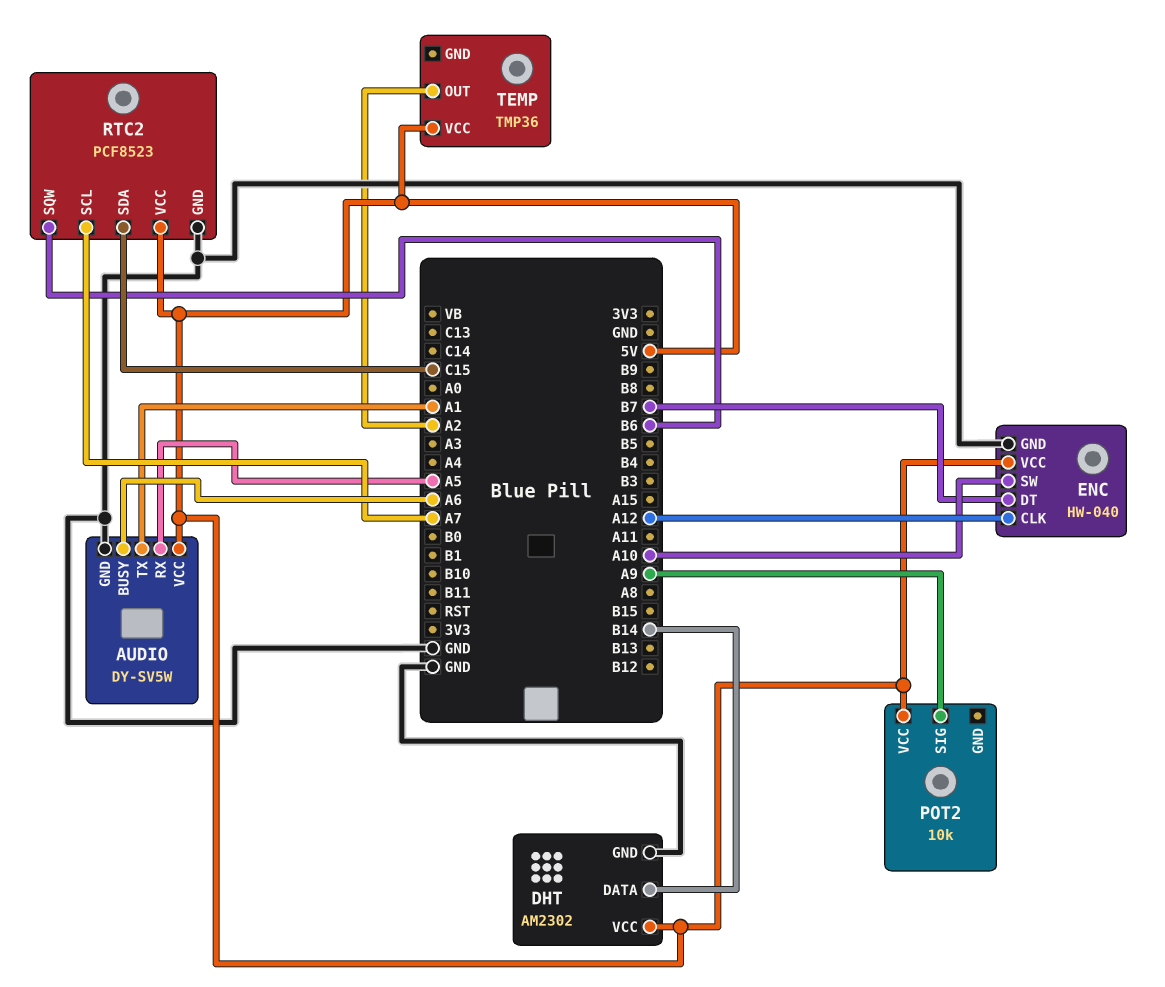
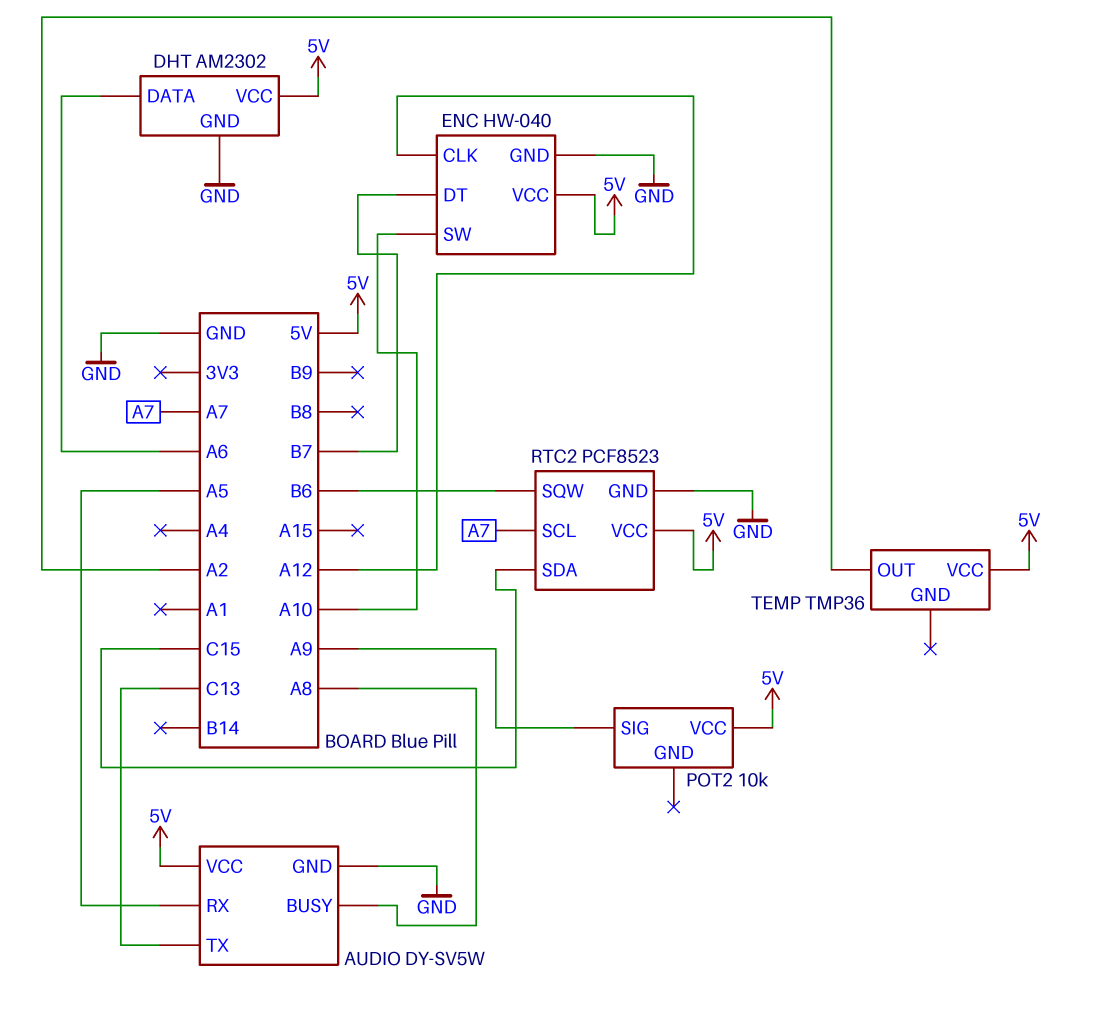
AUDIO pin BUSY: A6 -> A8
AUDIO pin TX: A1 -> C13
DHT pin DATA: B14 -> A6

